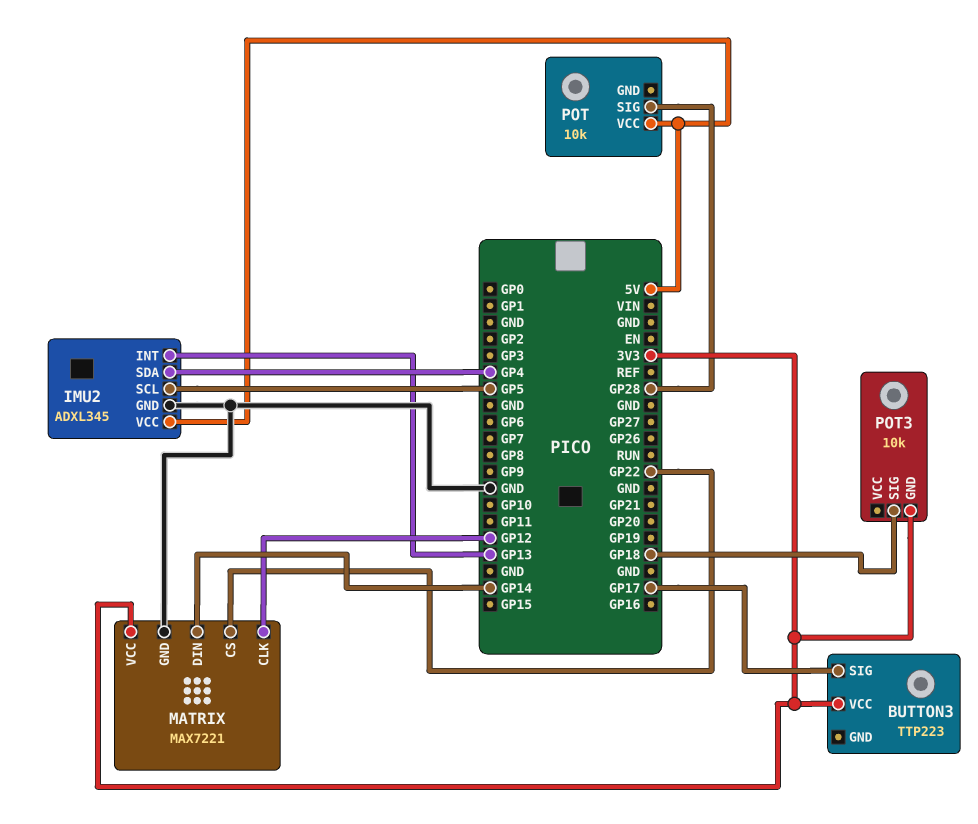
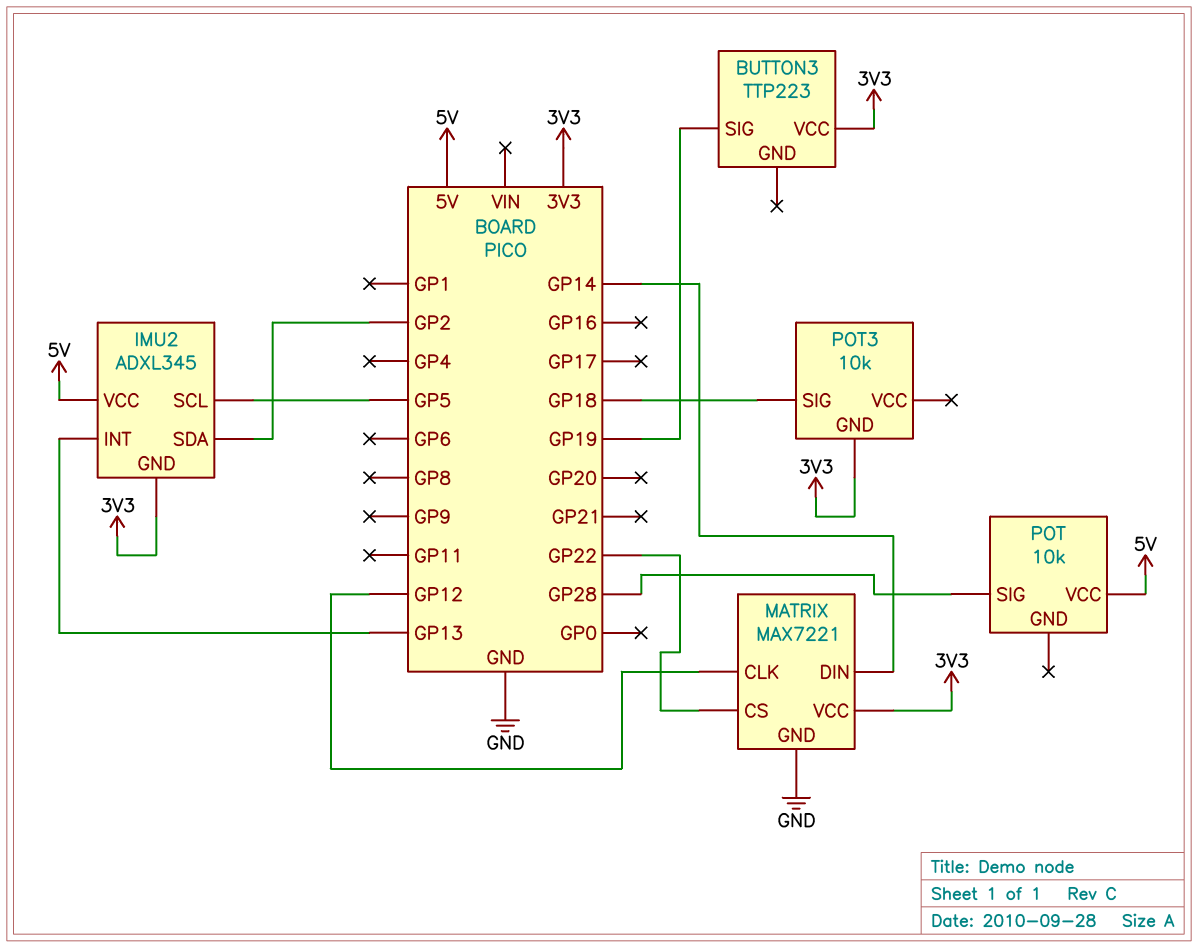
BUTTON3 pin SIG: GP17 -> GP19
IMU2 pin GND: GND -> 3V3
IMU2 pin SDA: GP4 -> GP2

